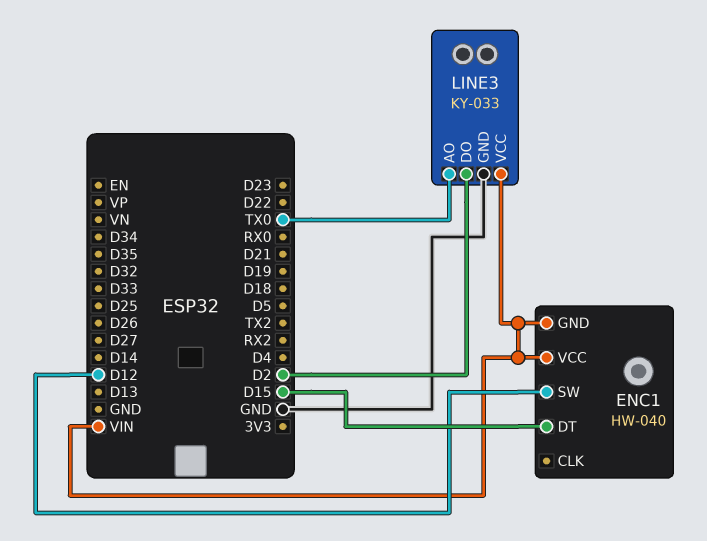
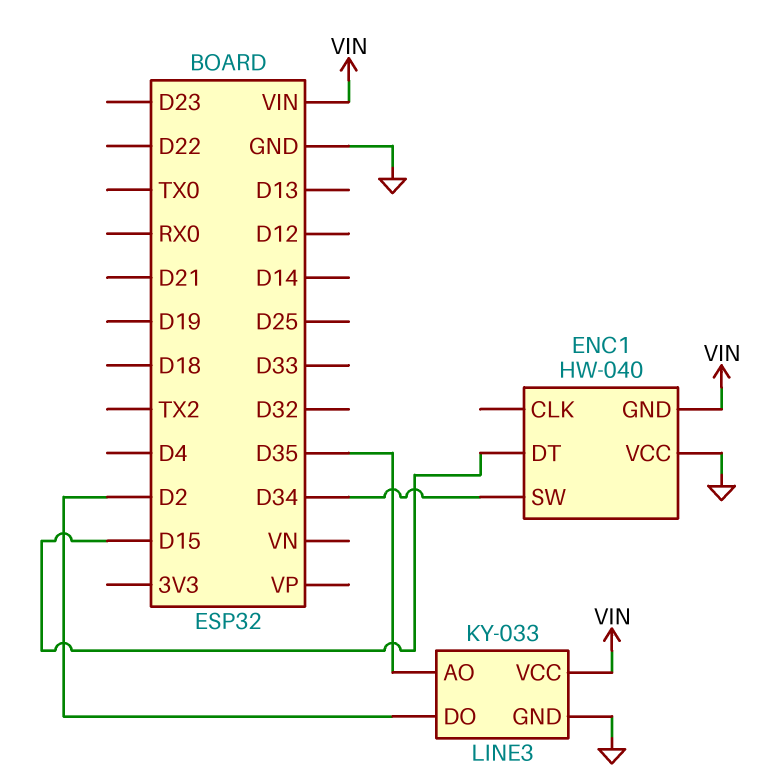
ENC1 pin SW: D12 -> D34
ENC1 pin VCC: VIN -> GND
LINE3 pin AO: TX0 -> D35

